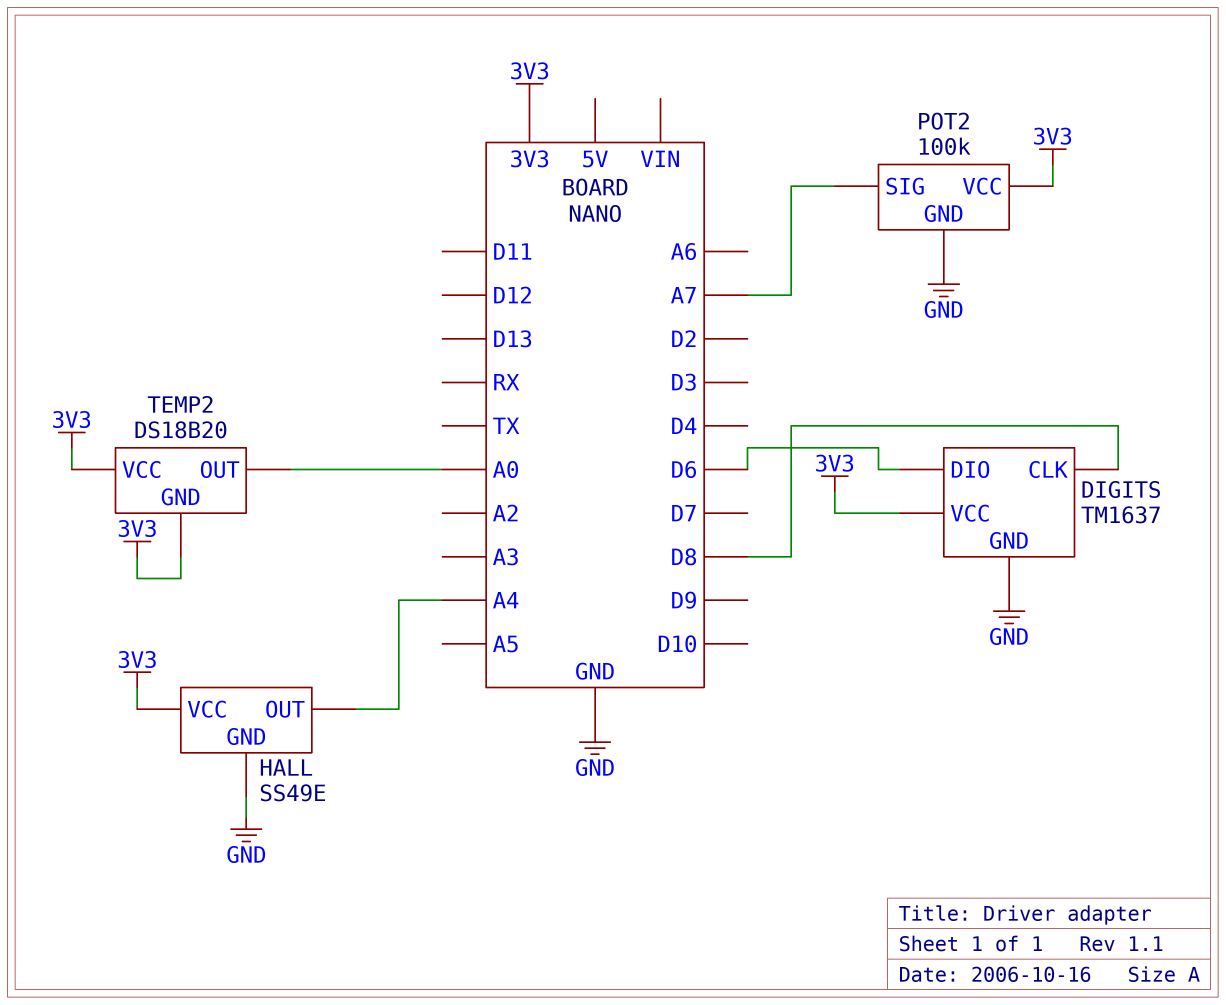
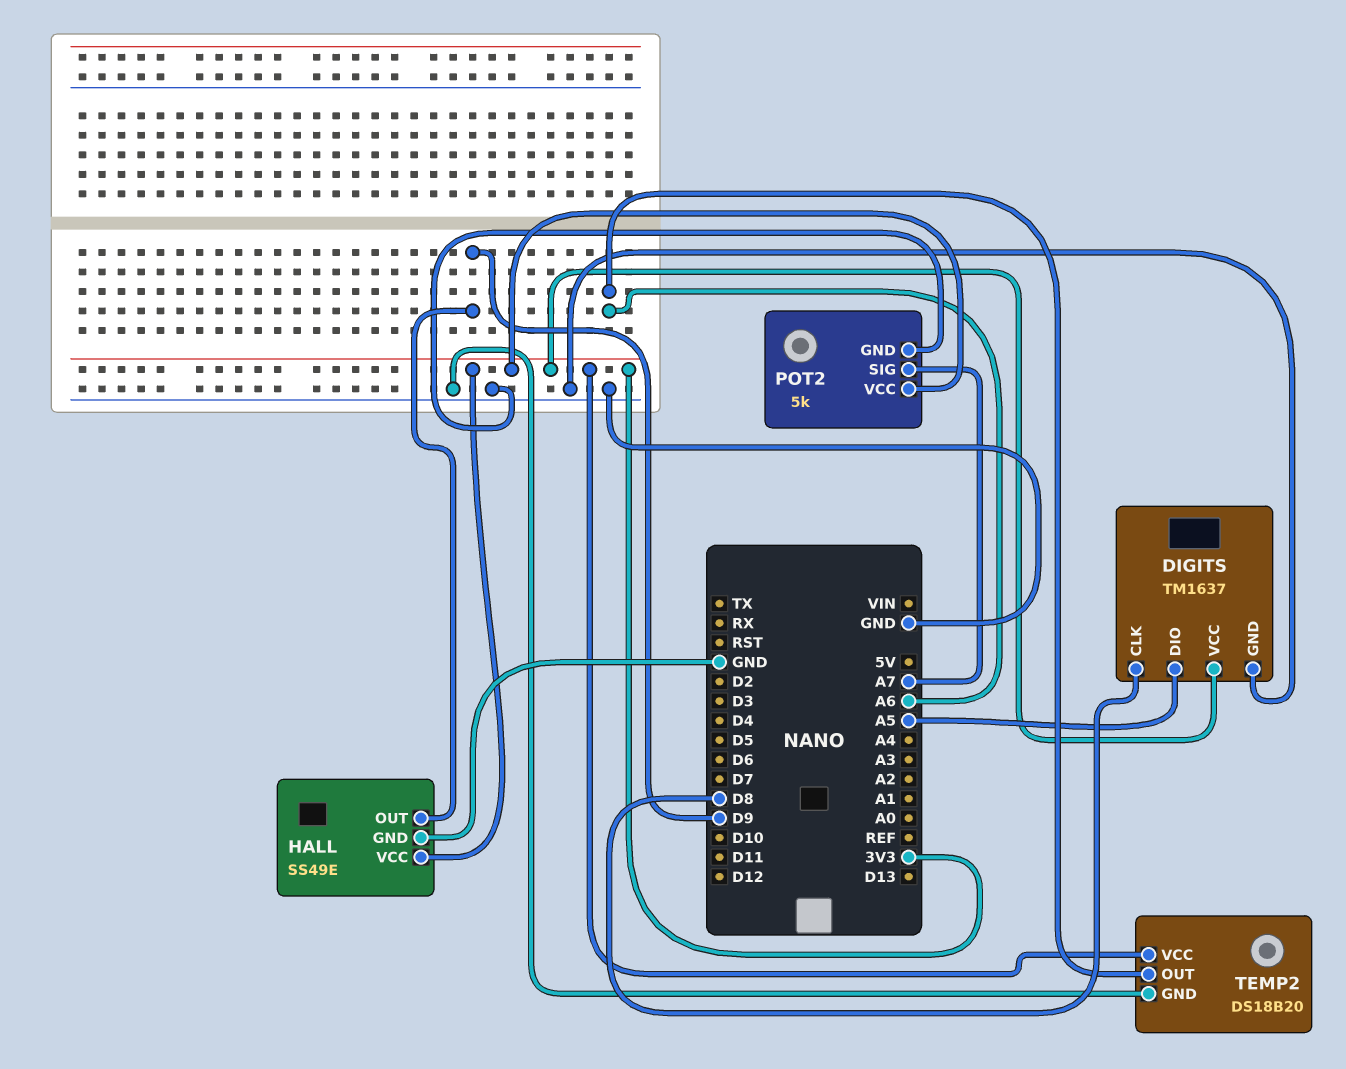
DIGITS pin DIO: D6 -> A5
HALL pin OUT: A4 -> D9
POT2: 100k -> 5k
TEMP2 pin GND: 3V3 -> GND
TEMP2 pin OUT: A0 -> A6

